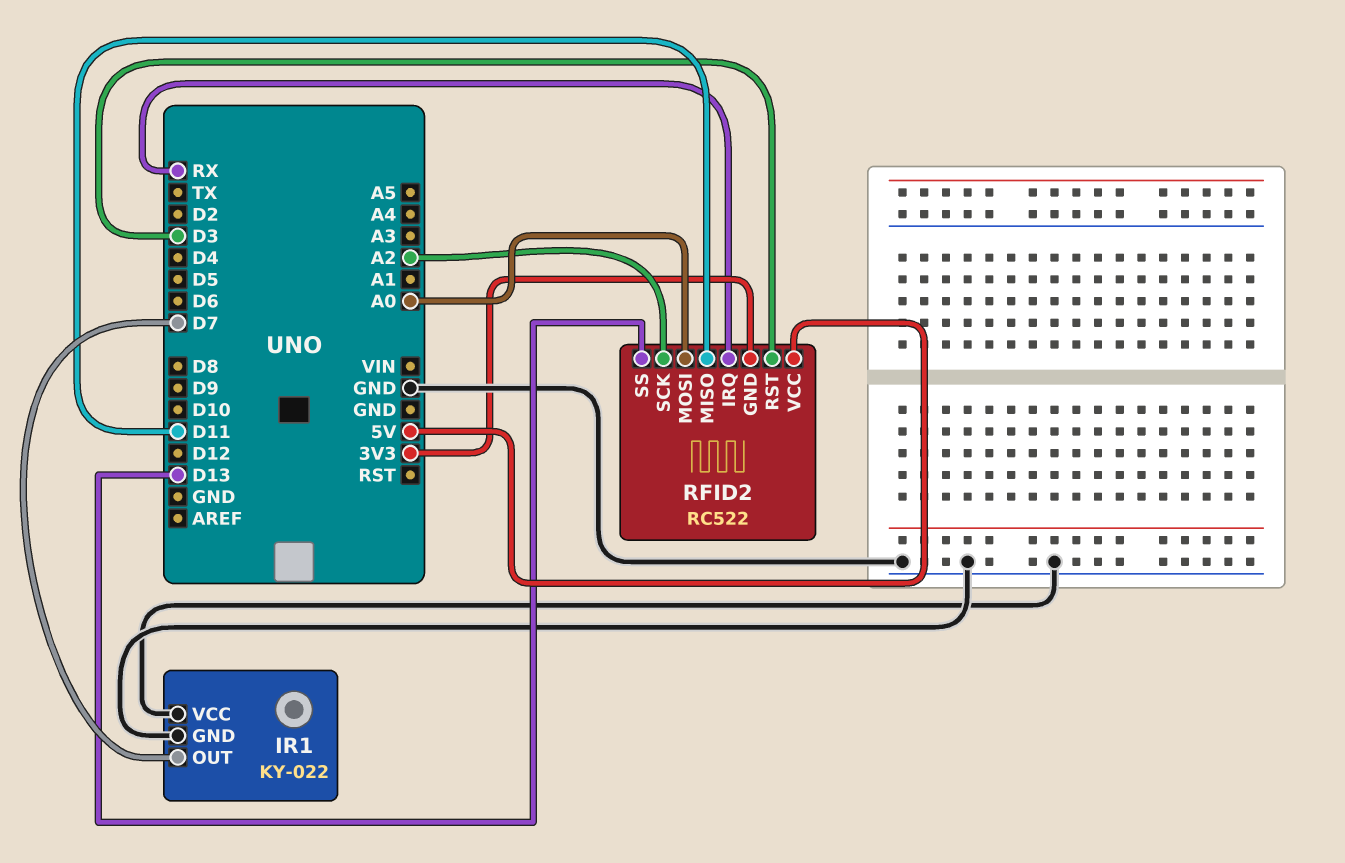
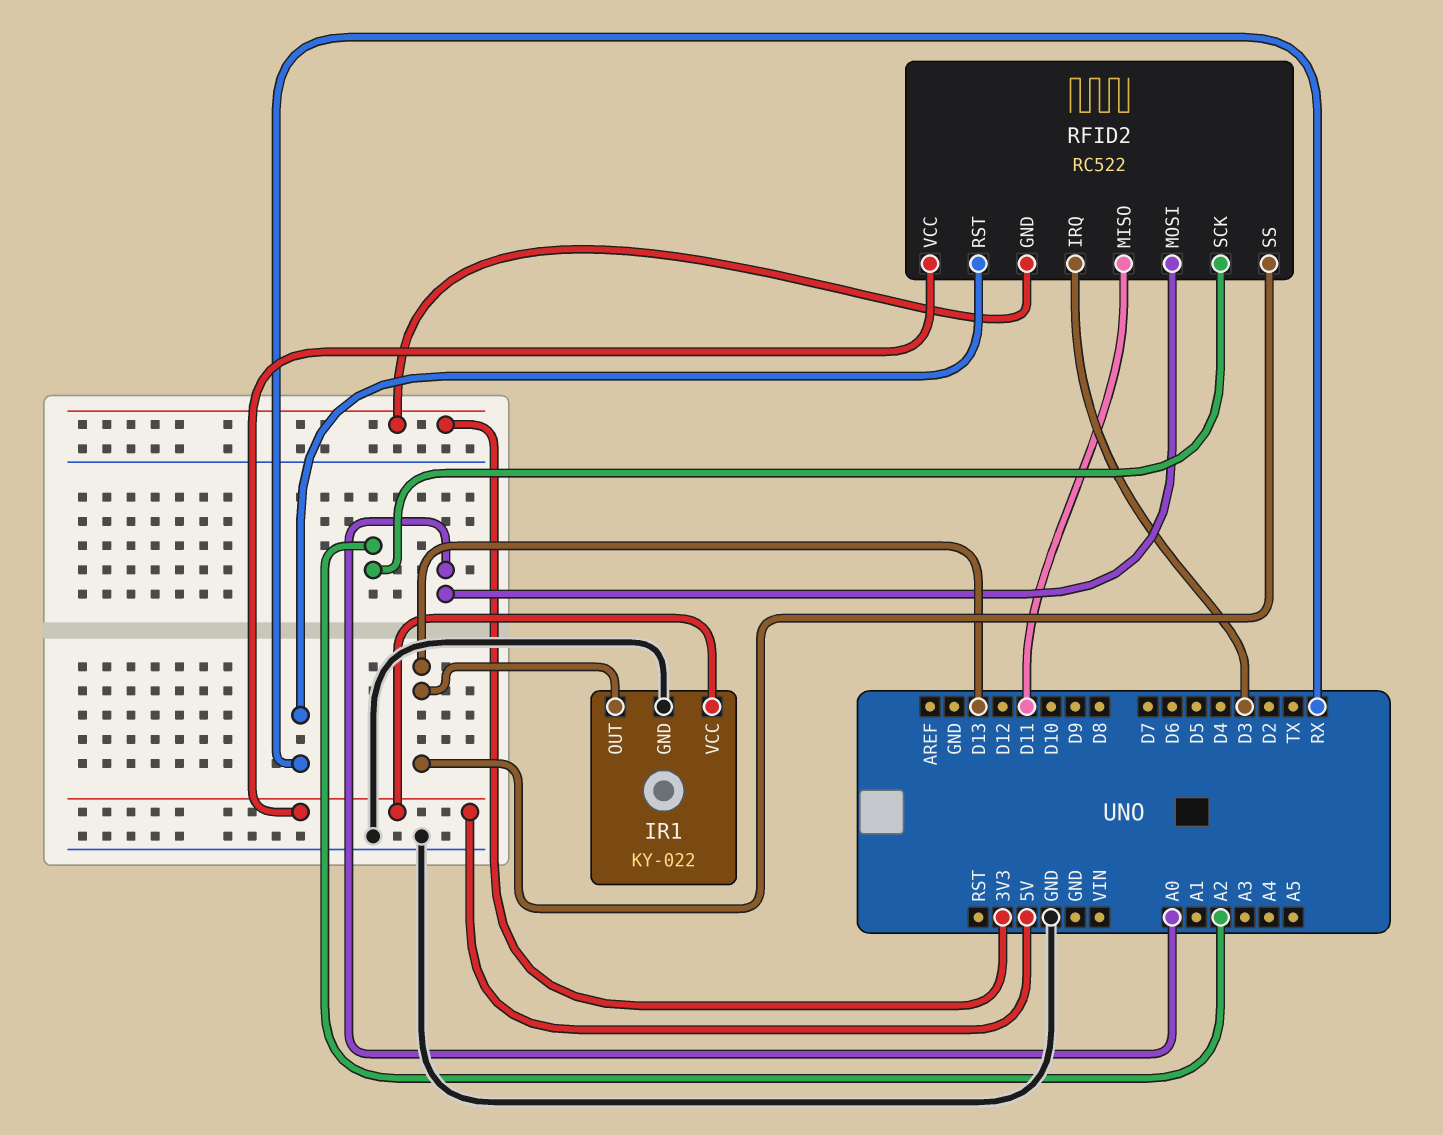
IR1 pin OUT: D7 -> D13
IR1 pin VCC: GND -> 5V
RFID2 pin IRQ: RX -> D3
RFID2 pin RST: D3 -> RX

